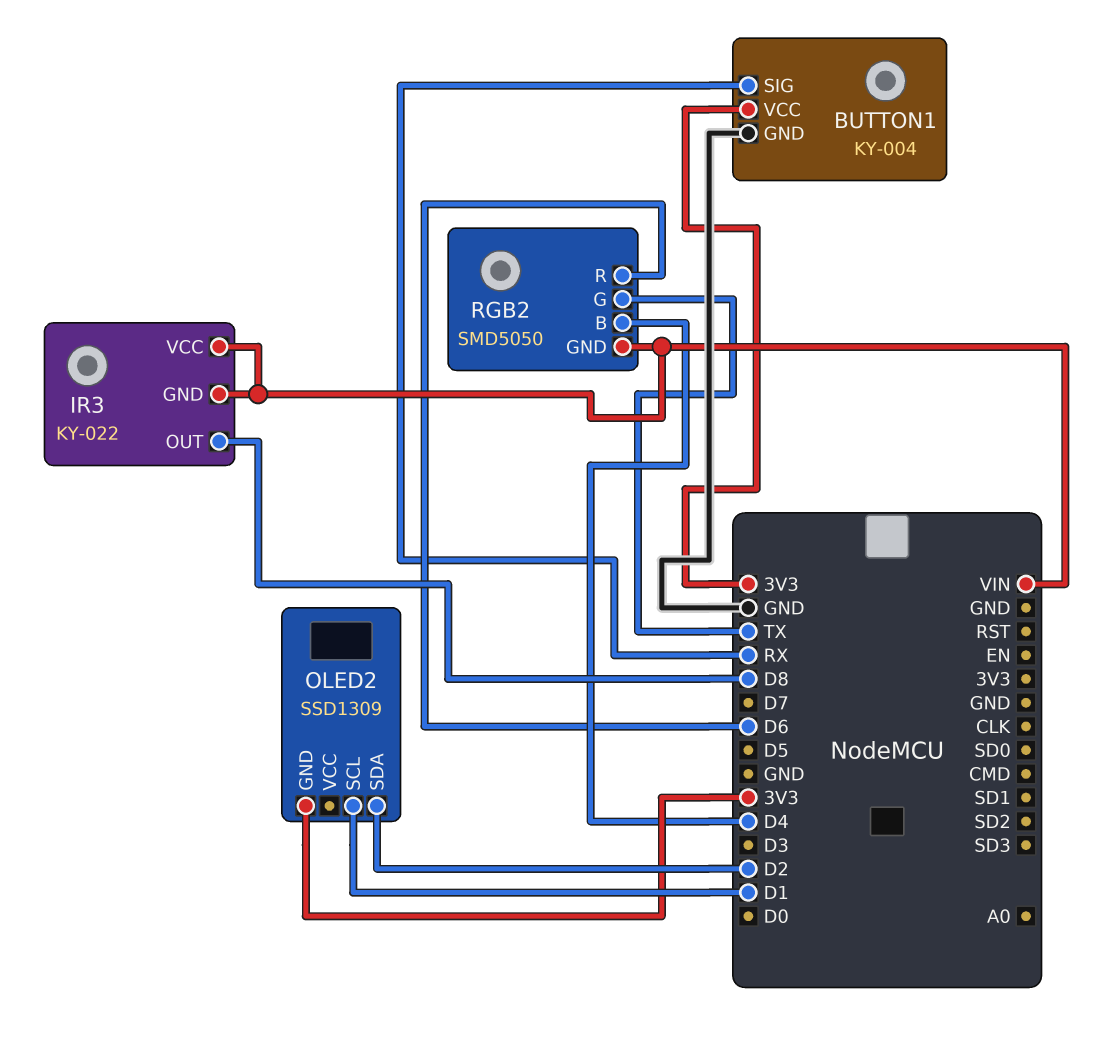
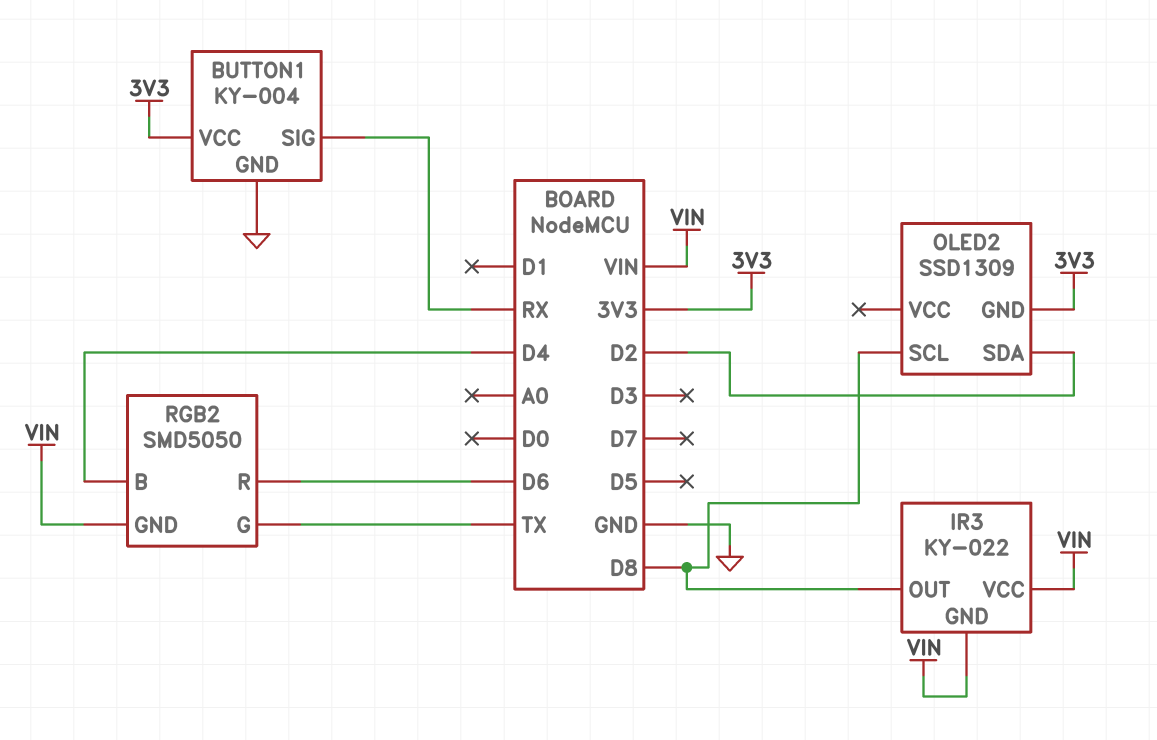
OLED2 pin SCL: D1 -> D8

